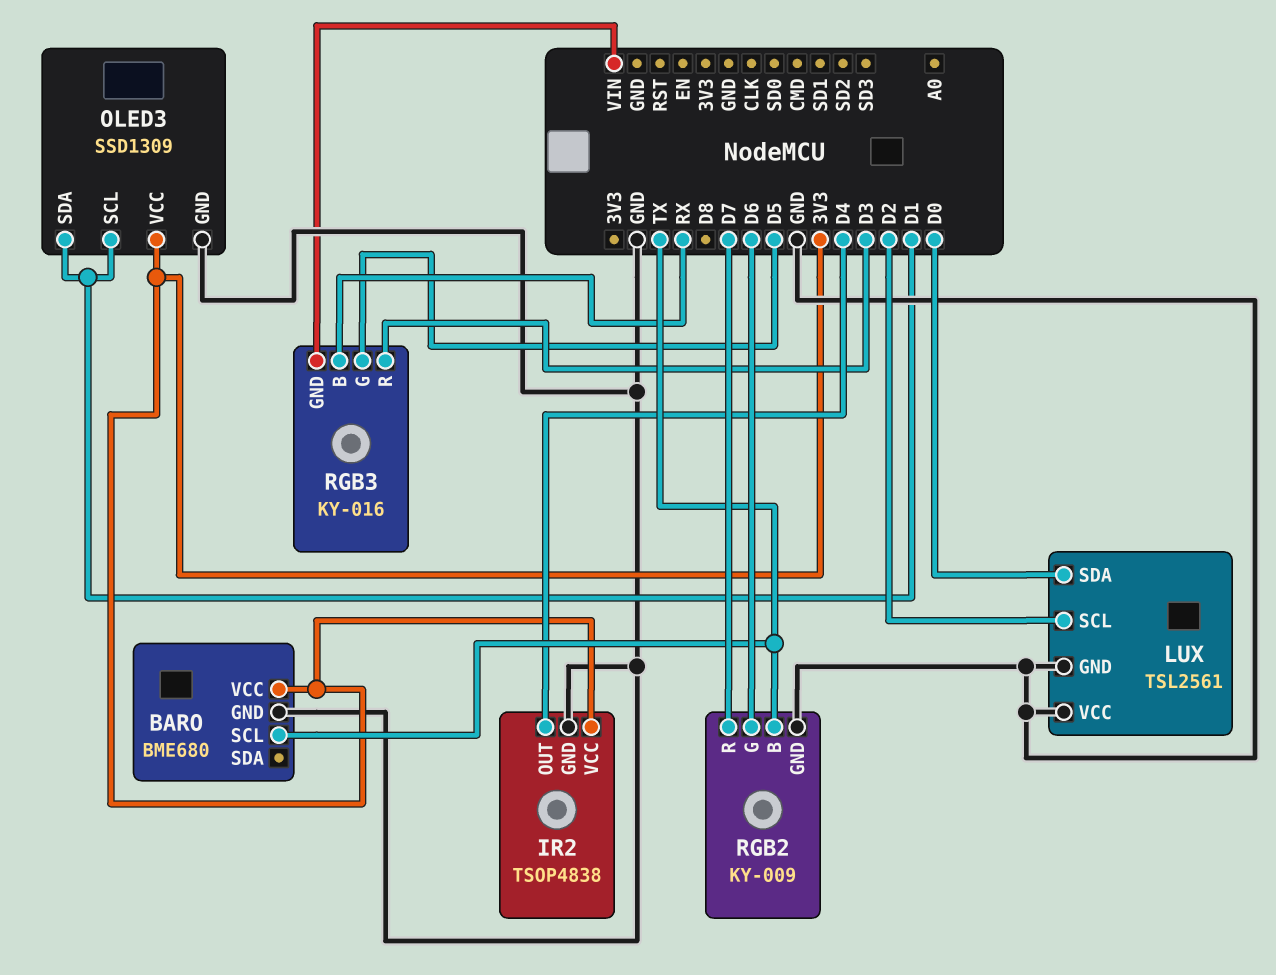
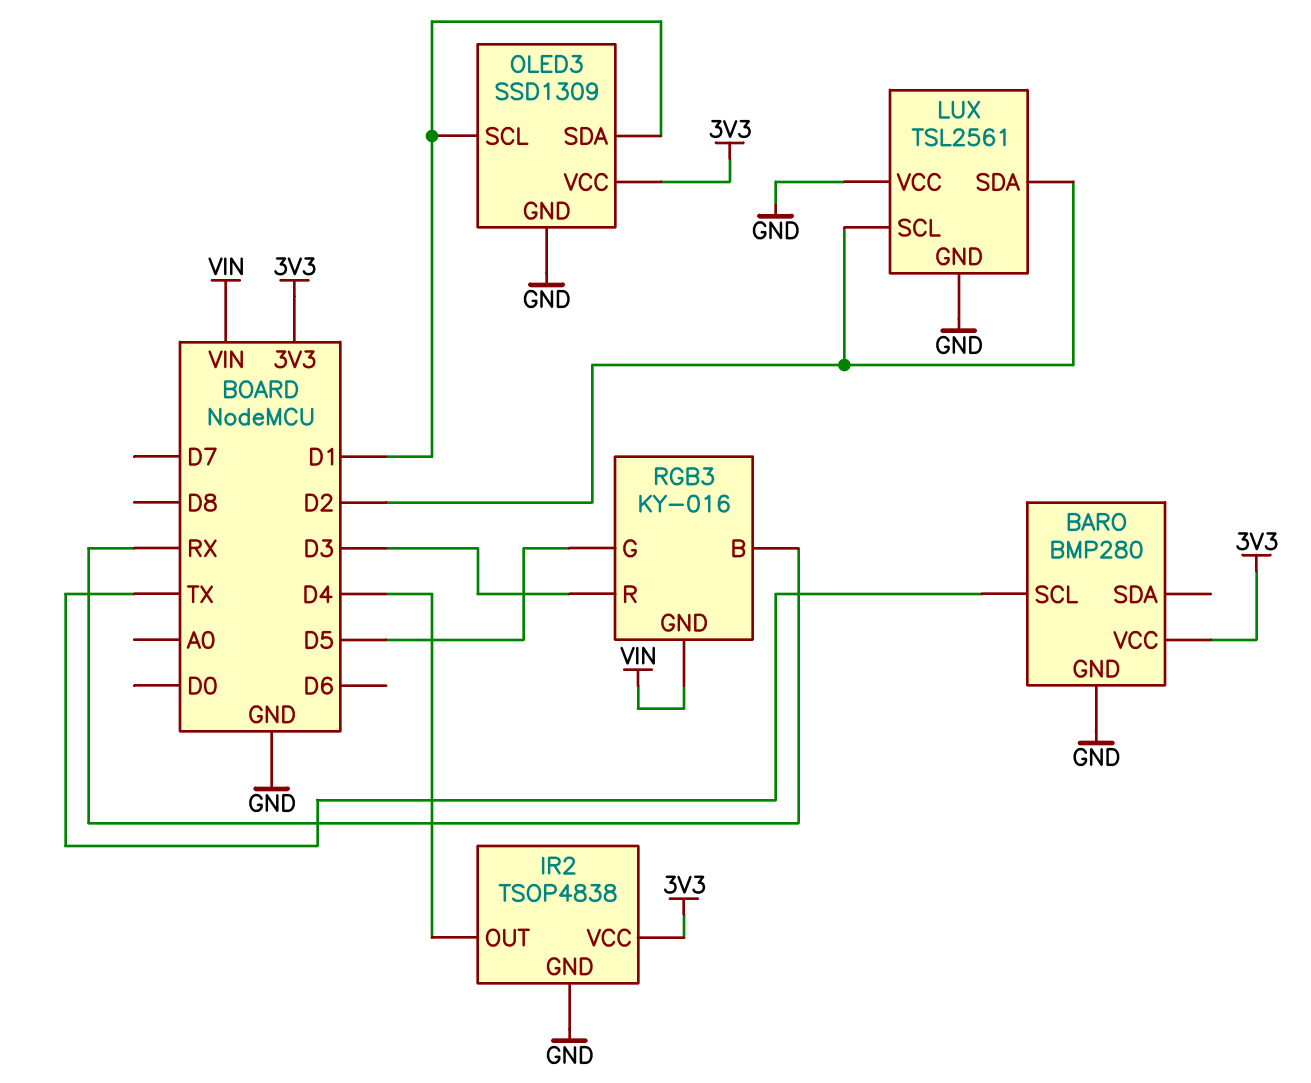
BARO: BME680 -> BMP280
LUX pin SDA: D0 -> D2
RGB2: KY-009 -> none
RGB2 pin B: TX -> none
RGB2 pin G: D6 -> none
RGB2 pin GND: GND -> none
RGB2 pin R: D7 -> none

